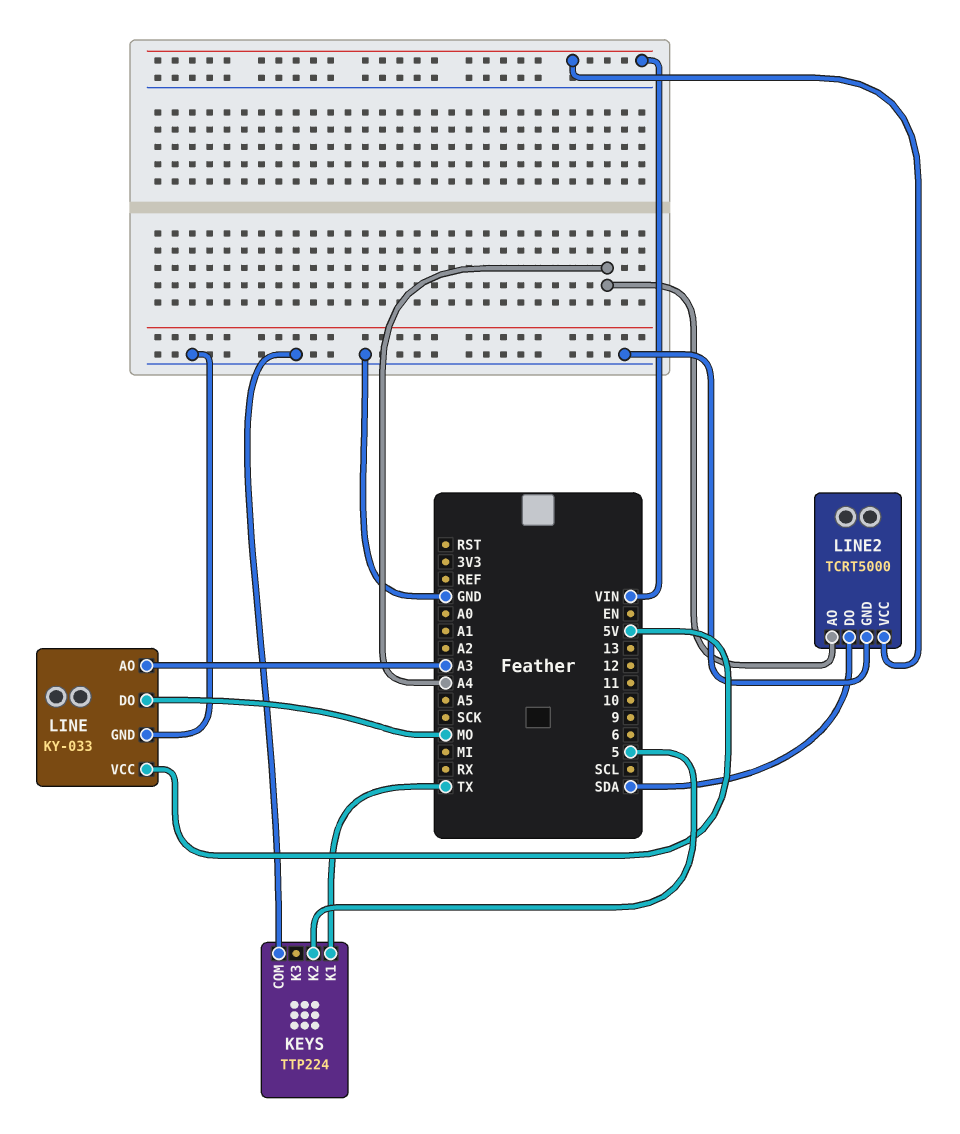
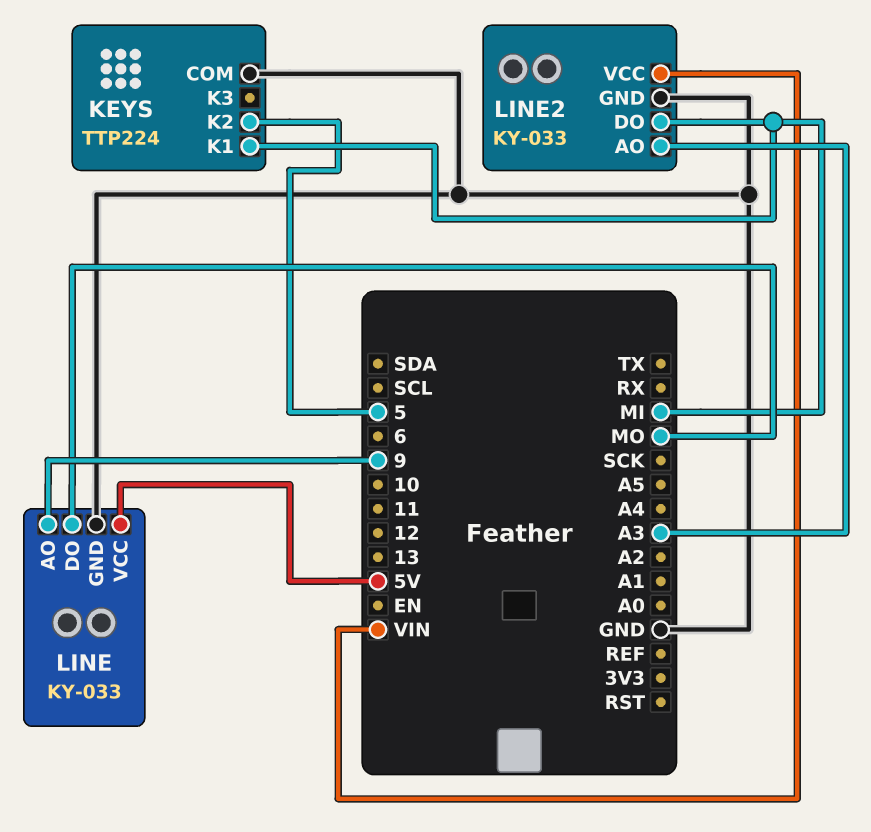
KEYS pin K1: TX -> MI
LINE pin AO: A3 -> 9
LINE2: TCRT5000 -> KY-033
LINE2 pin AO: A4 -> A3
LINE2 pin DO: SDA -> MI

